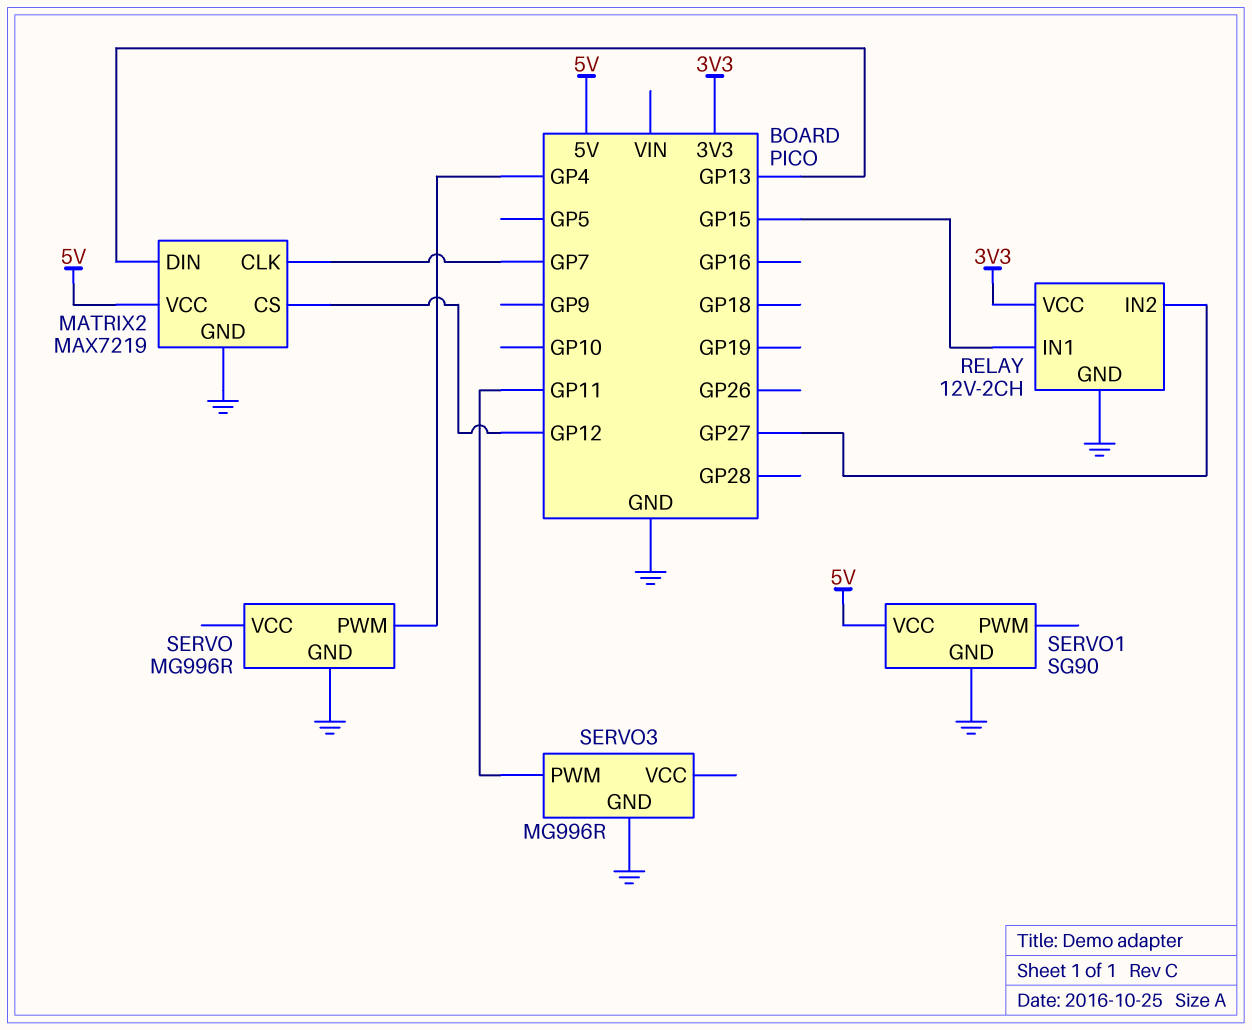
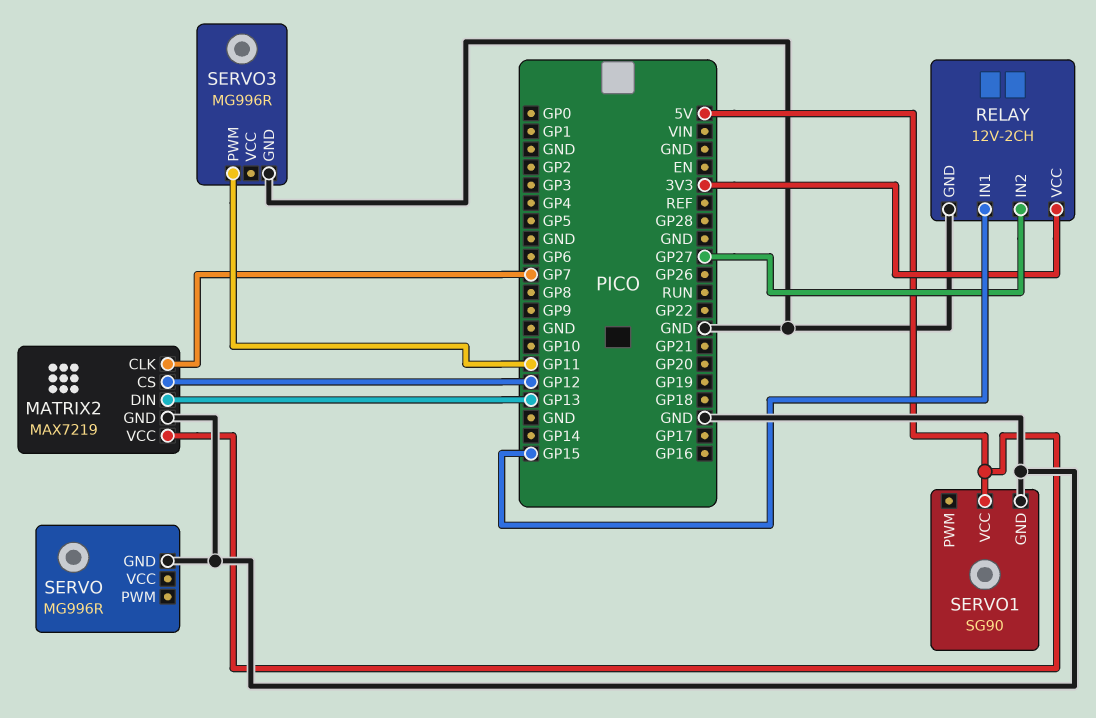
SERVO pin PWM: GP4 -> none

